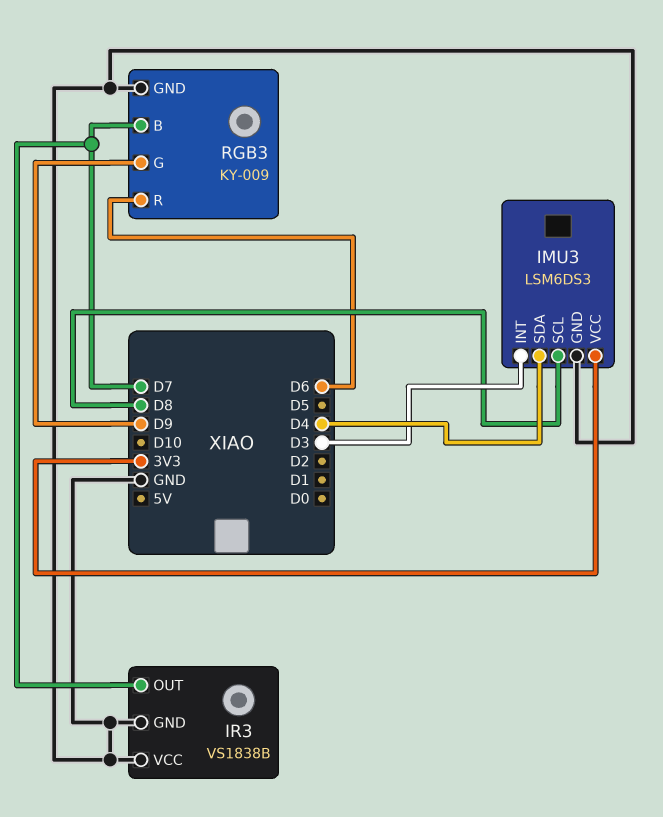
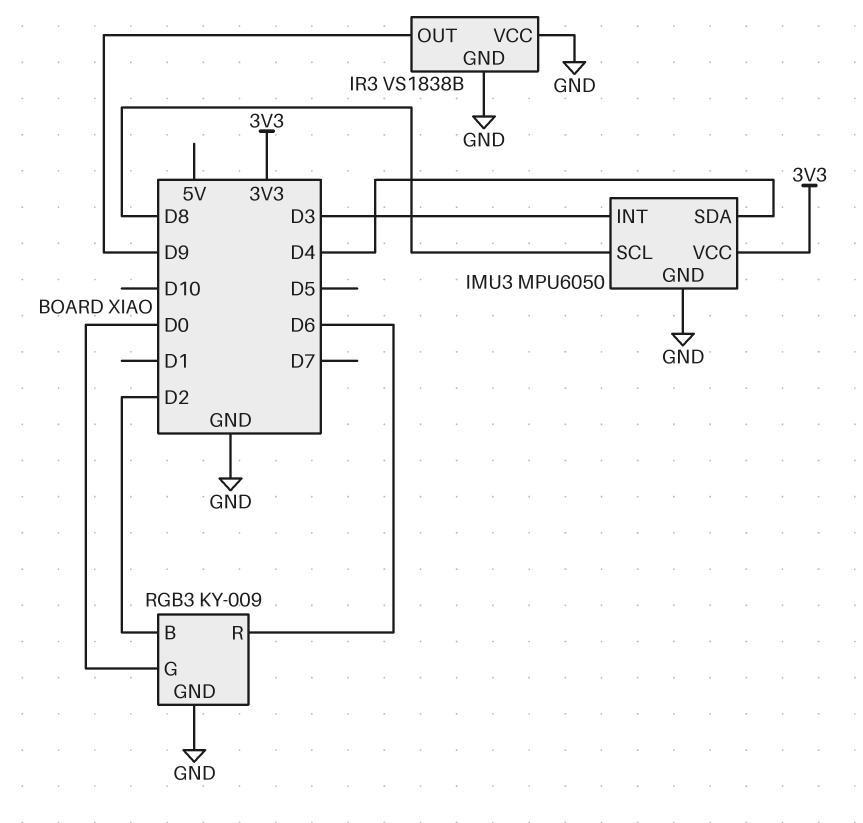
IMU3: LSM6DS3 -> MPU6050
IR3 pin OUT: D7 -> D9
RGB3 pin B: D7 -> D2
RGB3 pin G: D9 -> D0

